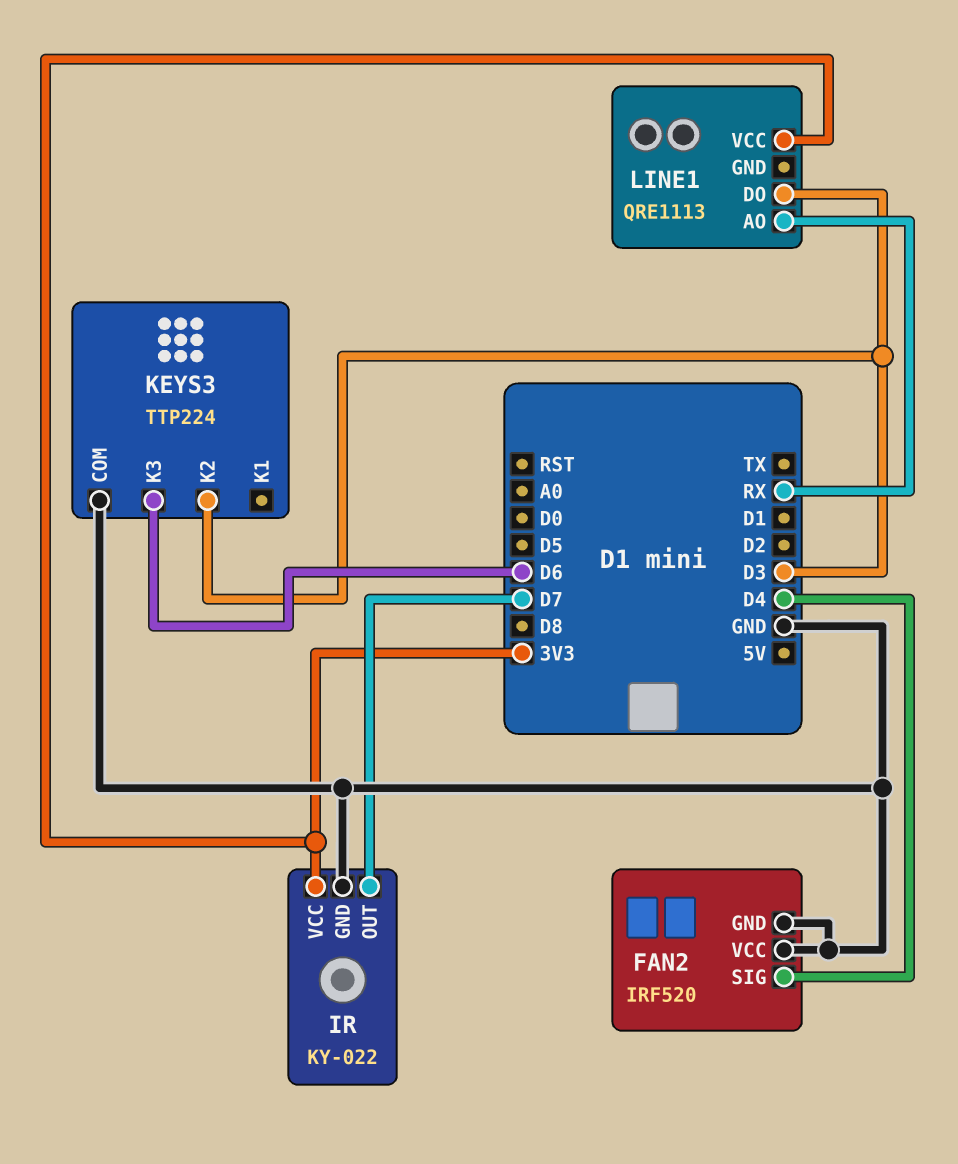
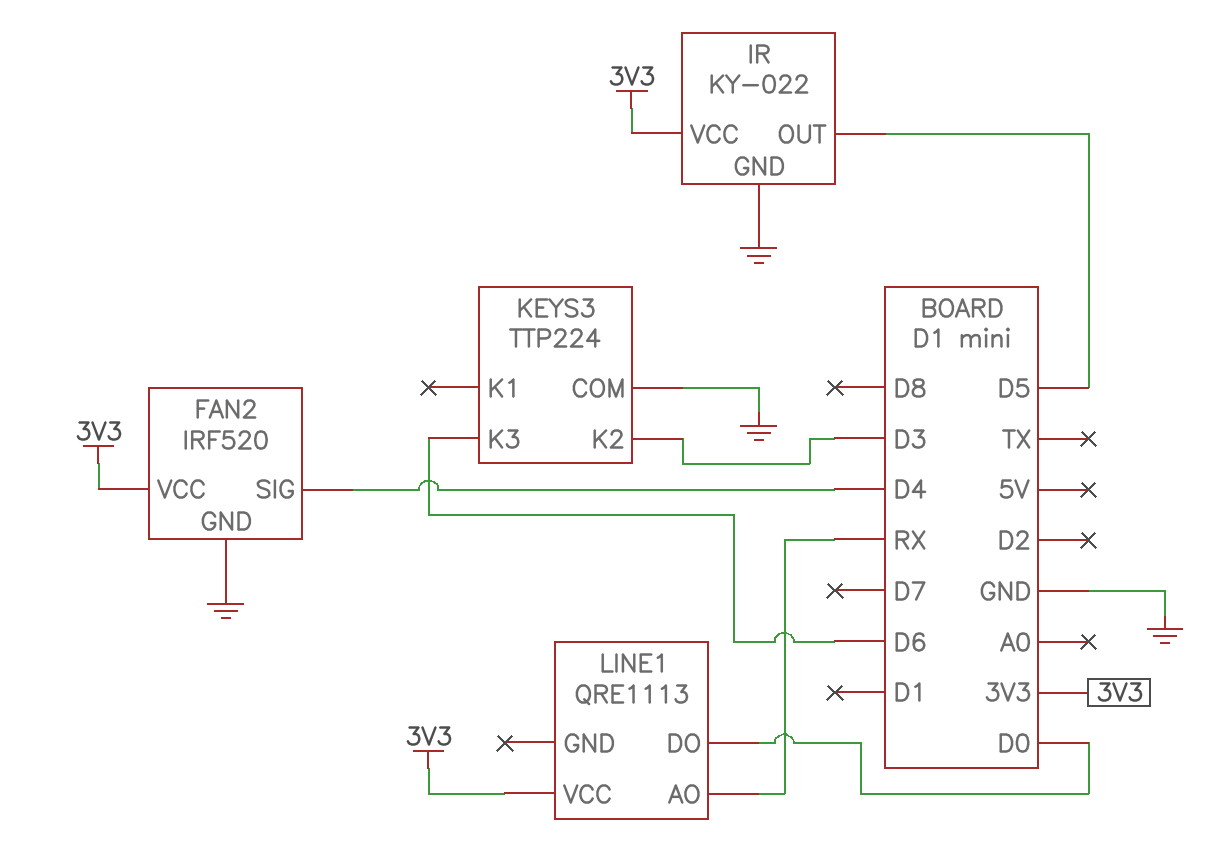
FAN2 pin VCC: GND -> 3V3
IR pin OUT: D7 -> D5
LINE1 pin DO: D3 -> D0

